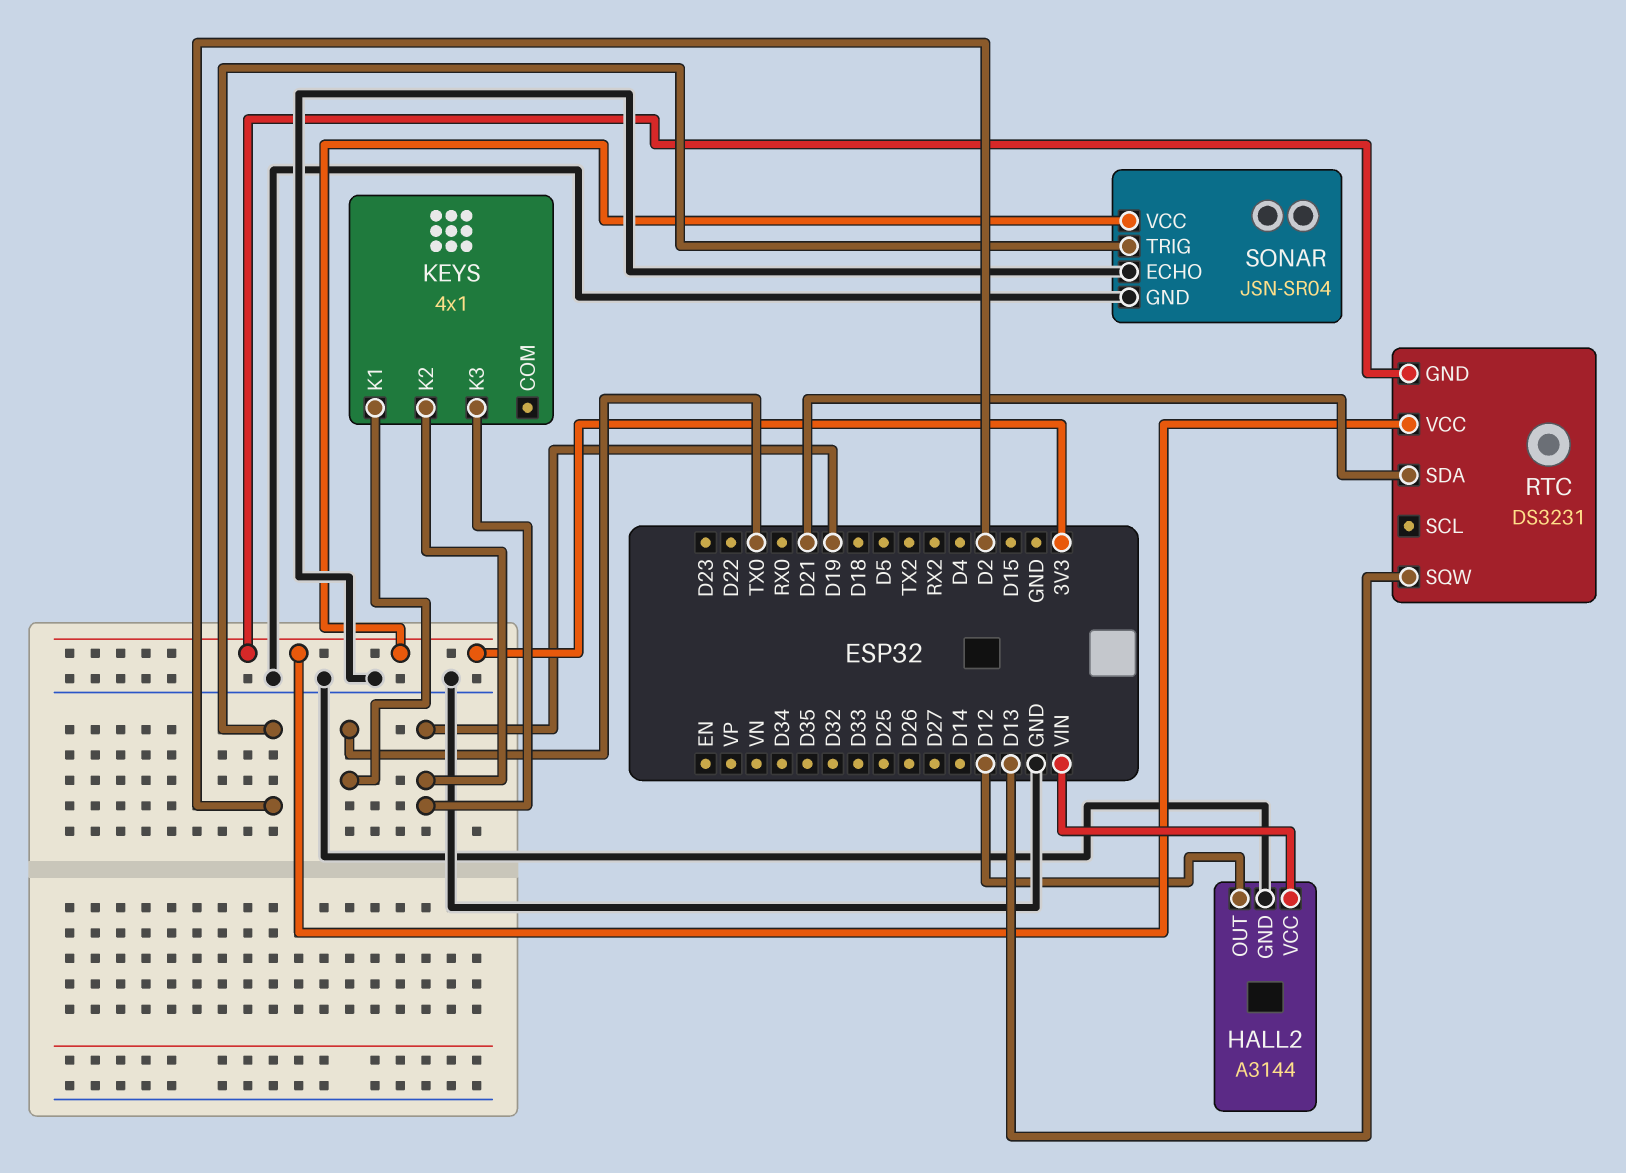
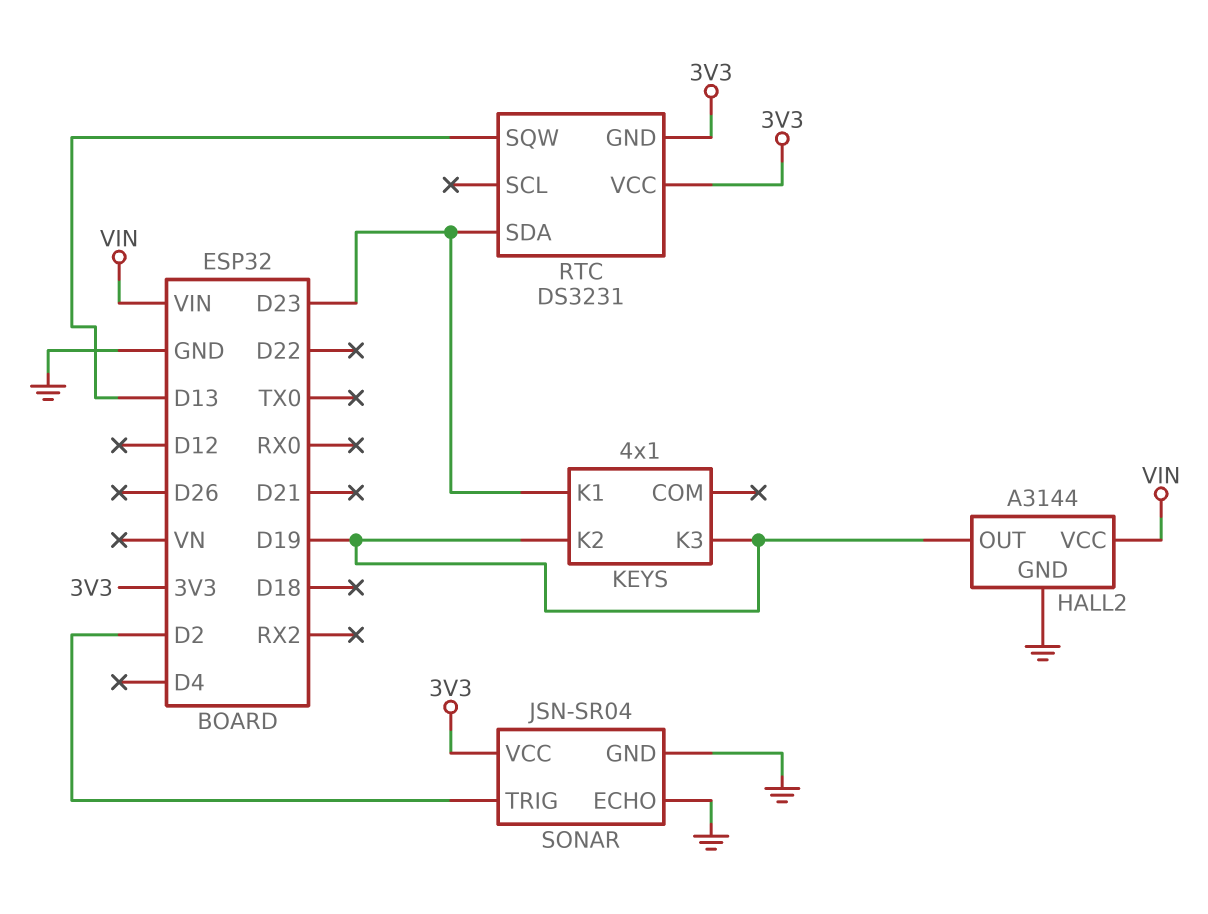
HALL2 pin OUT: D12 -> D19
KEYS pin K1: TX0 -> D23
RTC pin SDA: D21 -> D23

